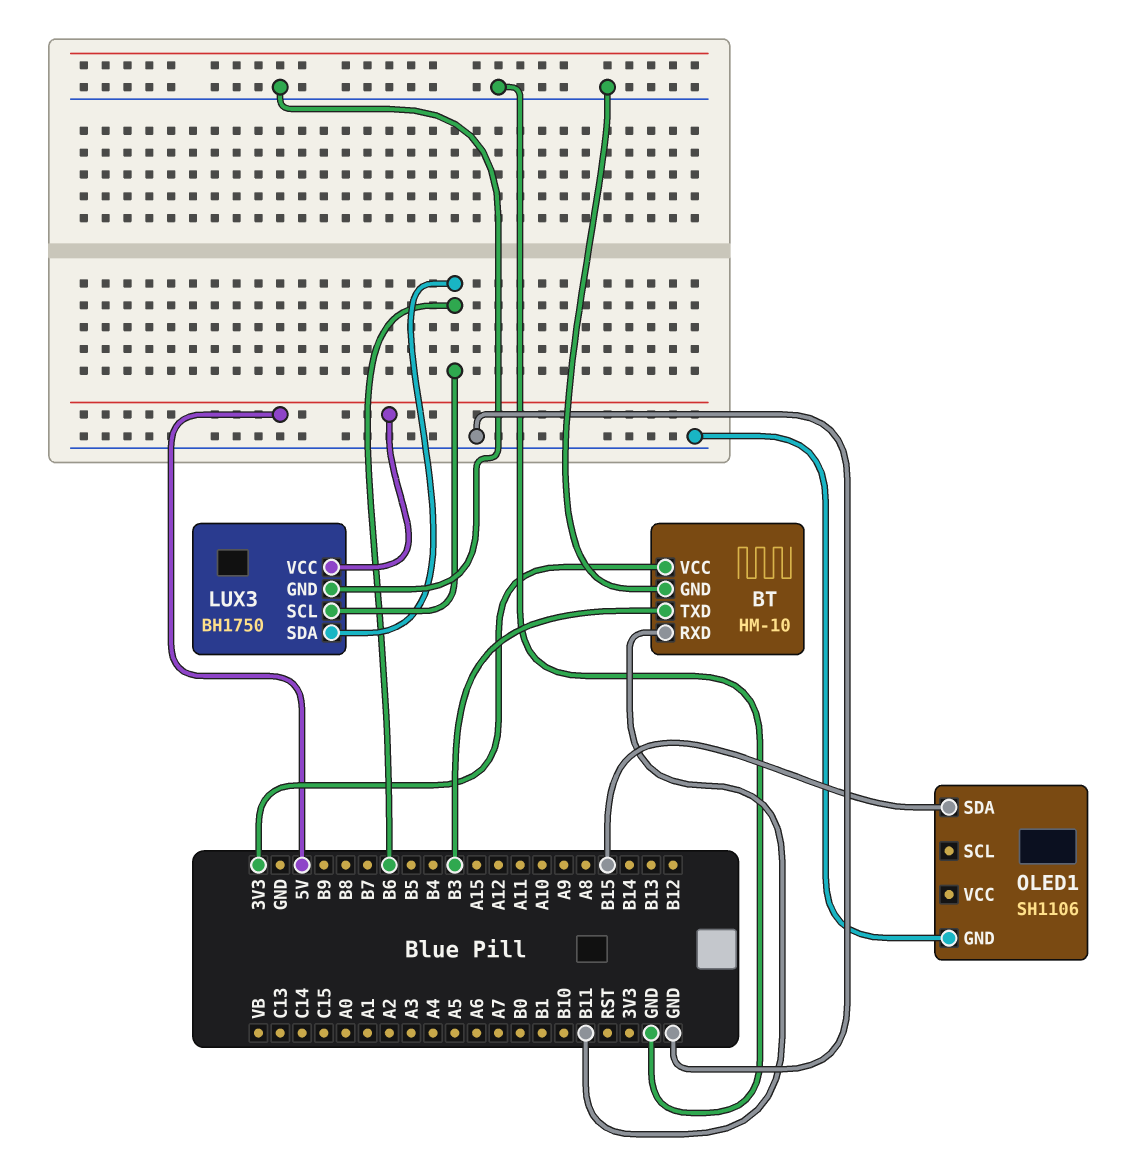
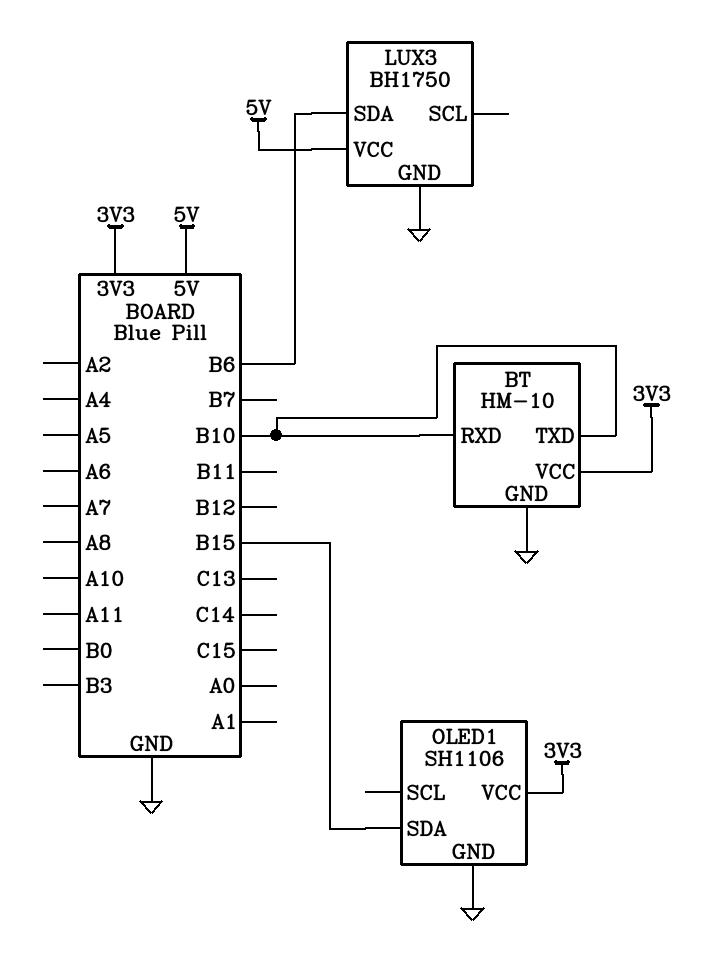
BT pin RXD: B11 -> B10
BT pin TXD: B3 -> B10
LUX3 pin SCL: B6 -> none
OLED1 pin VCC: none -> 3V3

